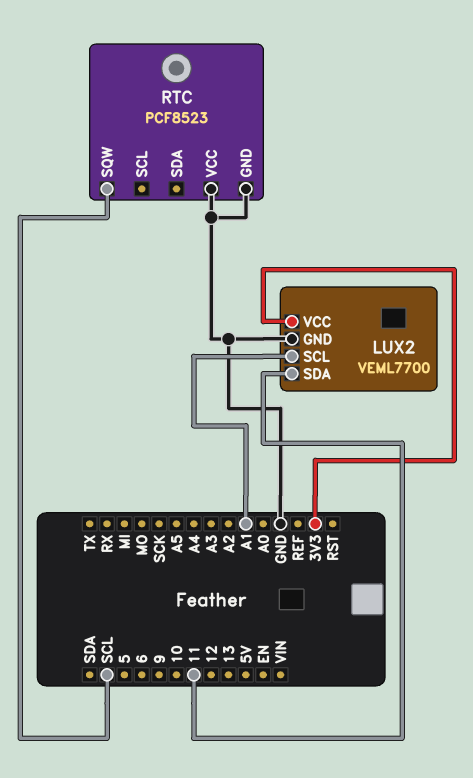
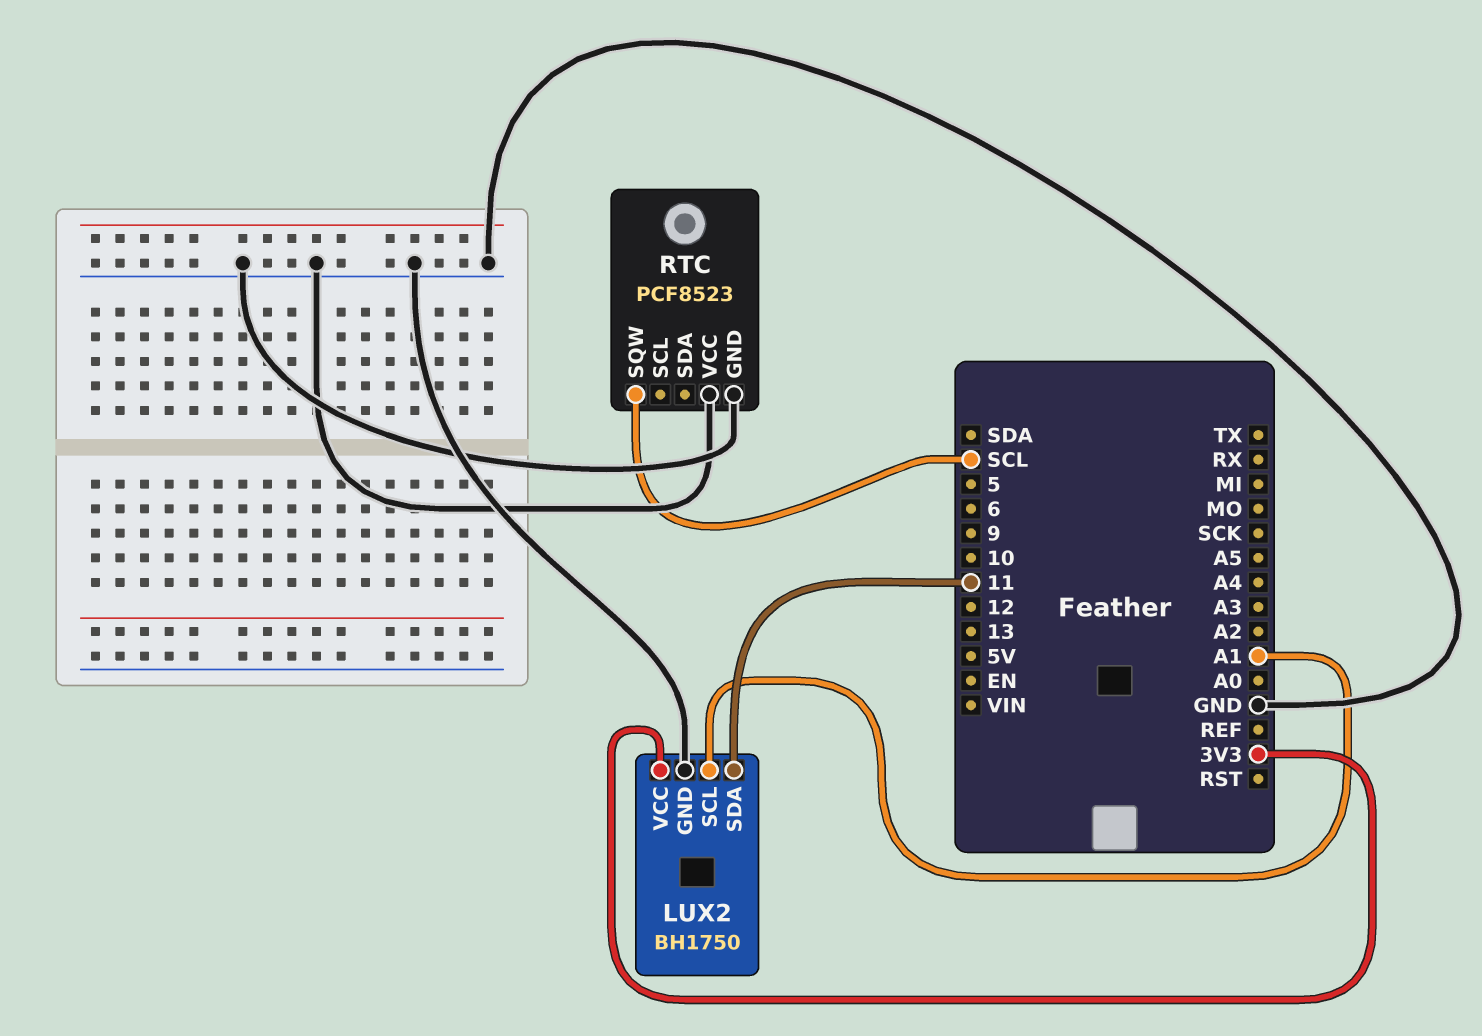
LUX2: VEML7700 -> BH1750

